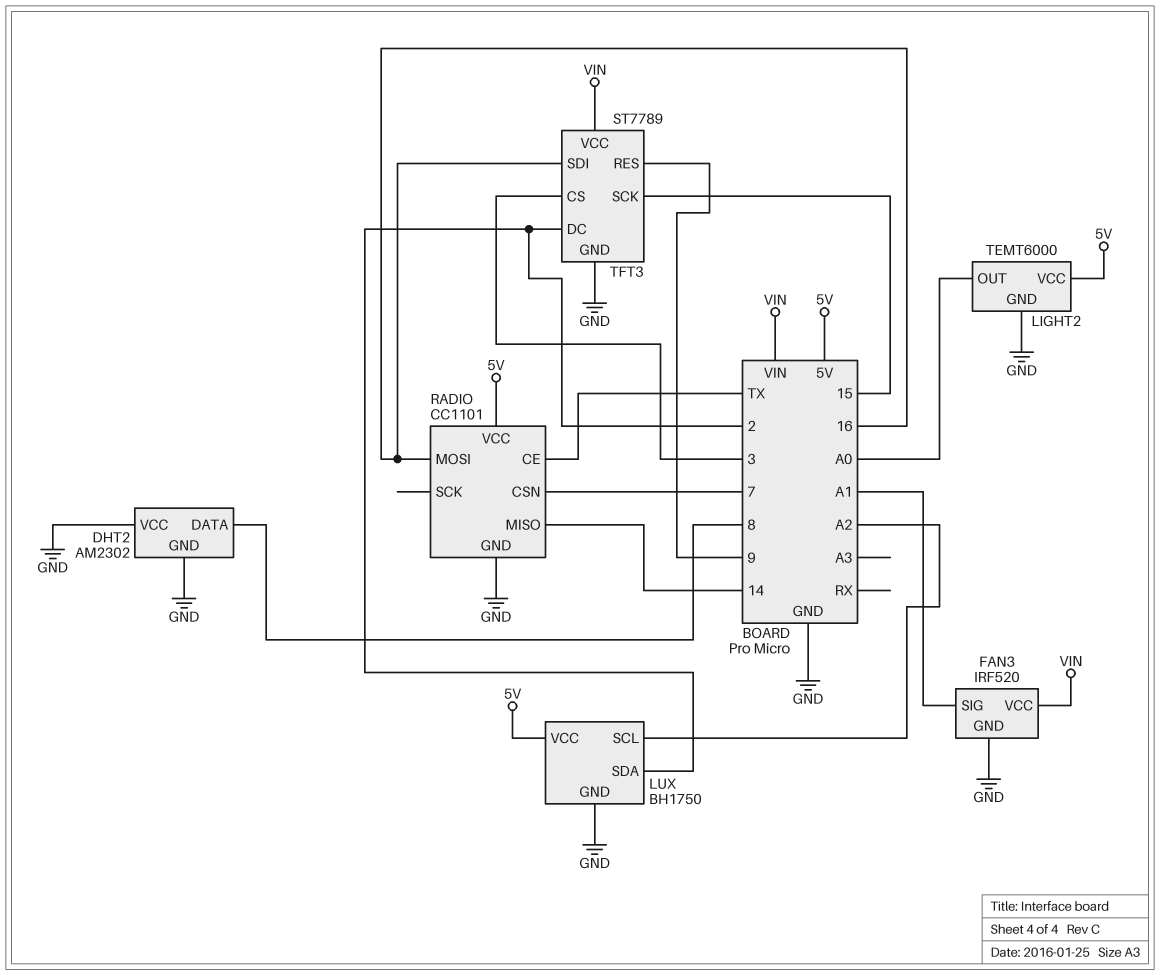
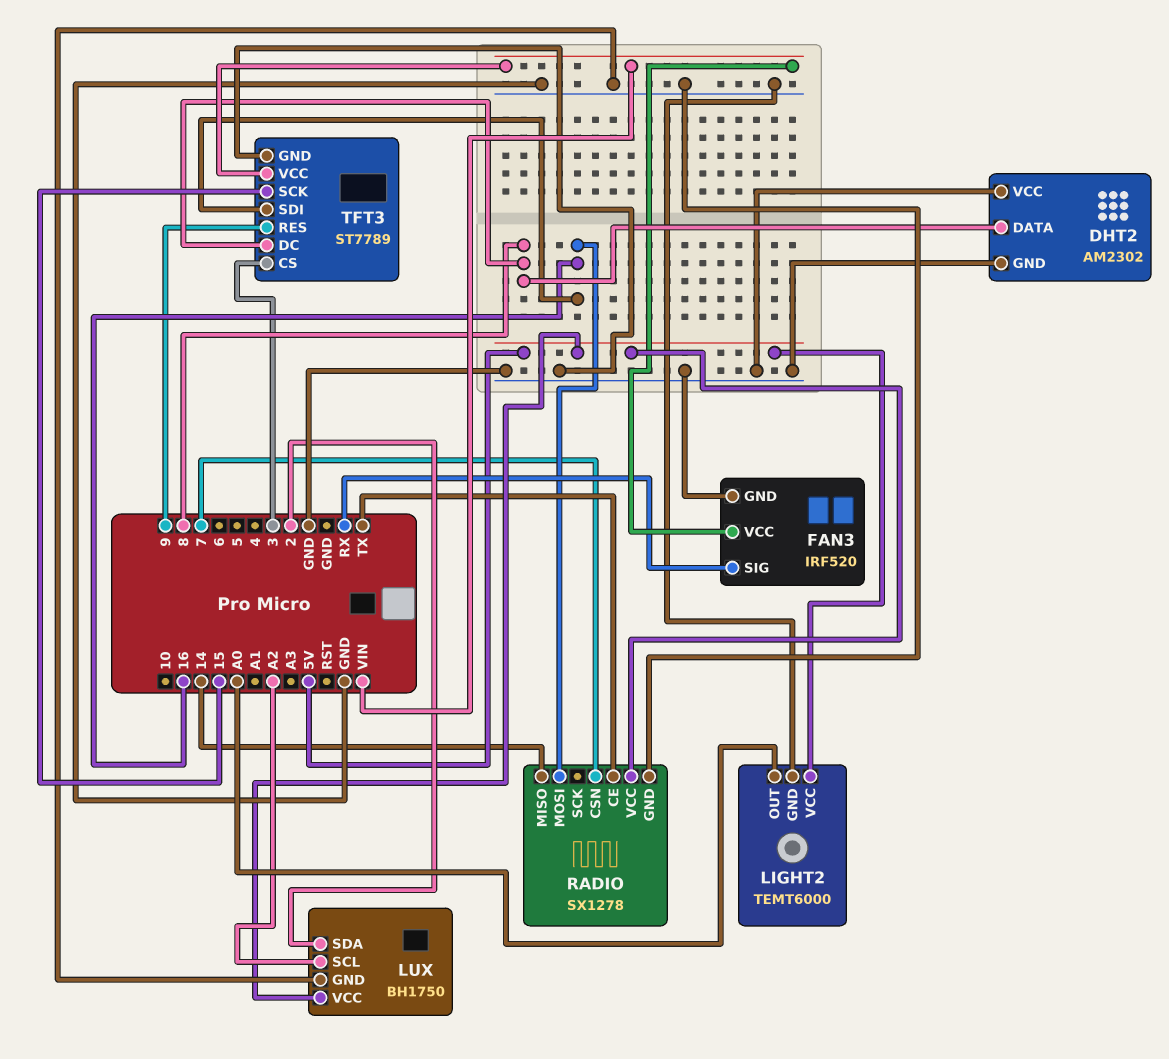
FAN3 pin SIG: A1 -> RX
RADIO: CC1101 -> SX1278
TFT3 pin DC: 2 -> 8

